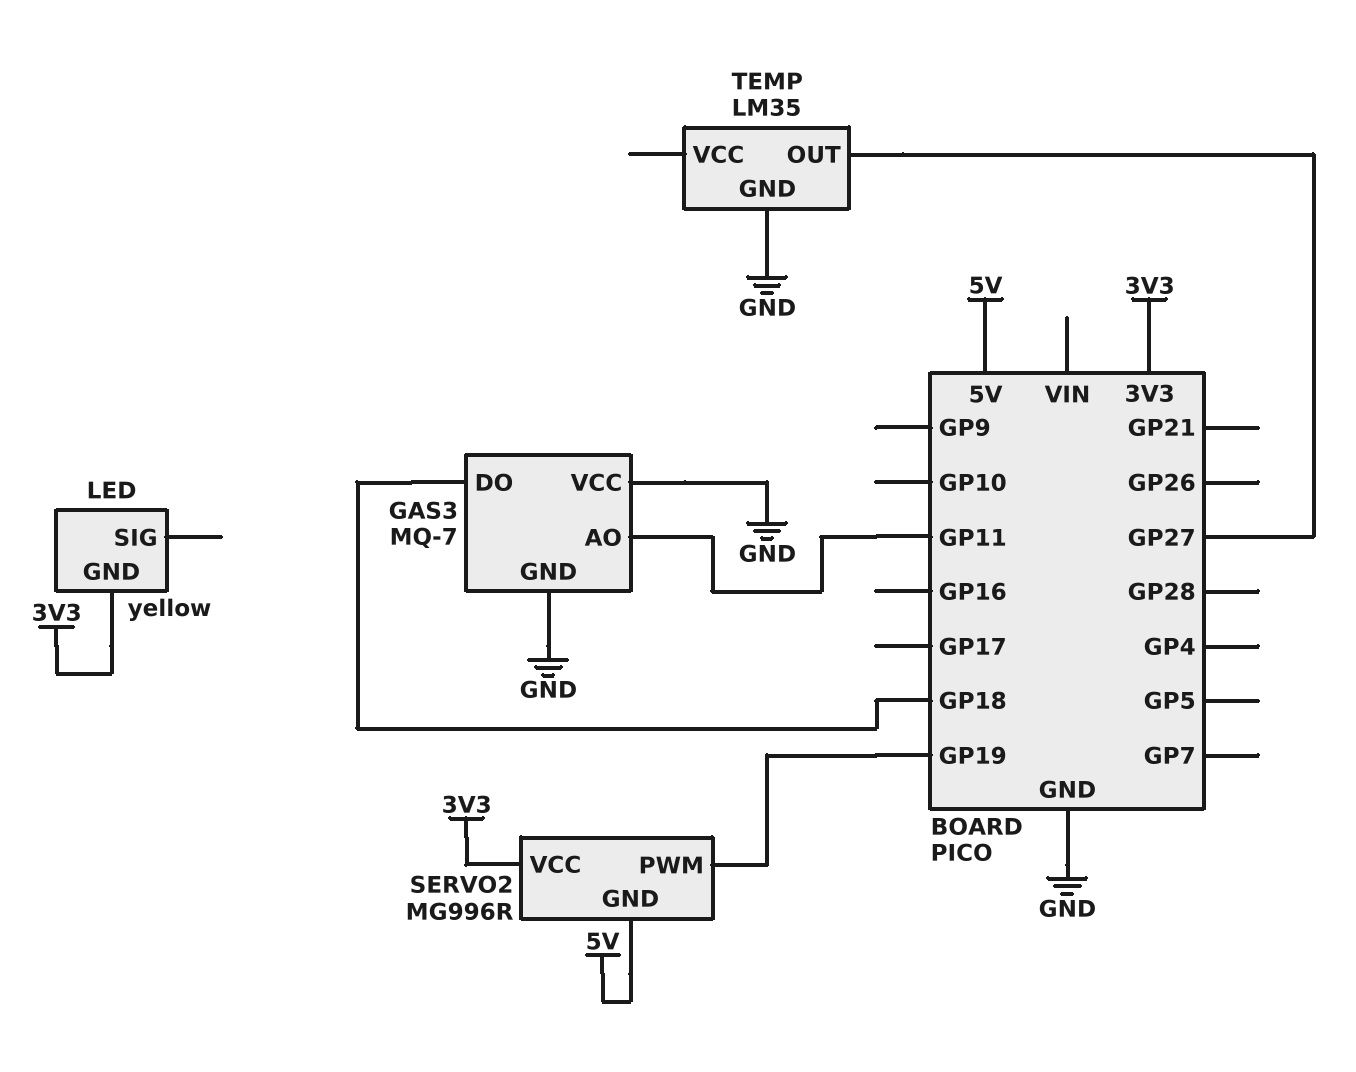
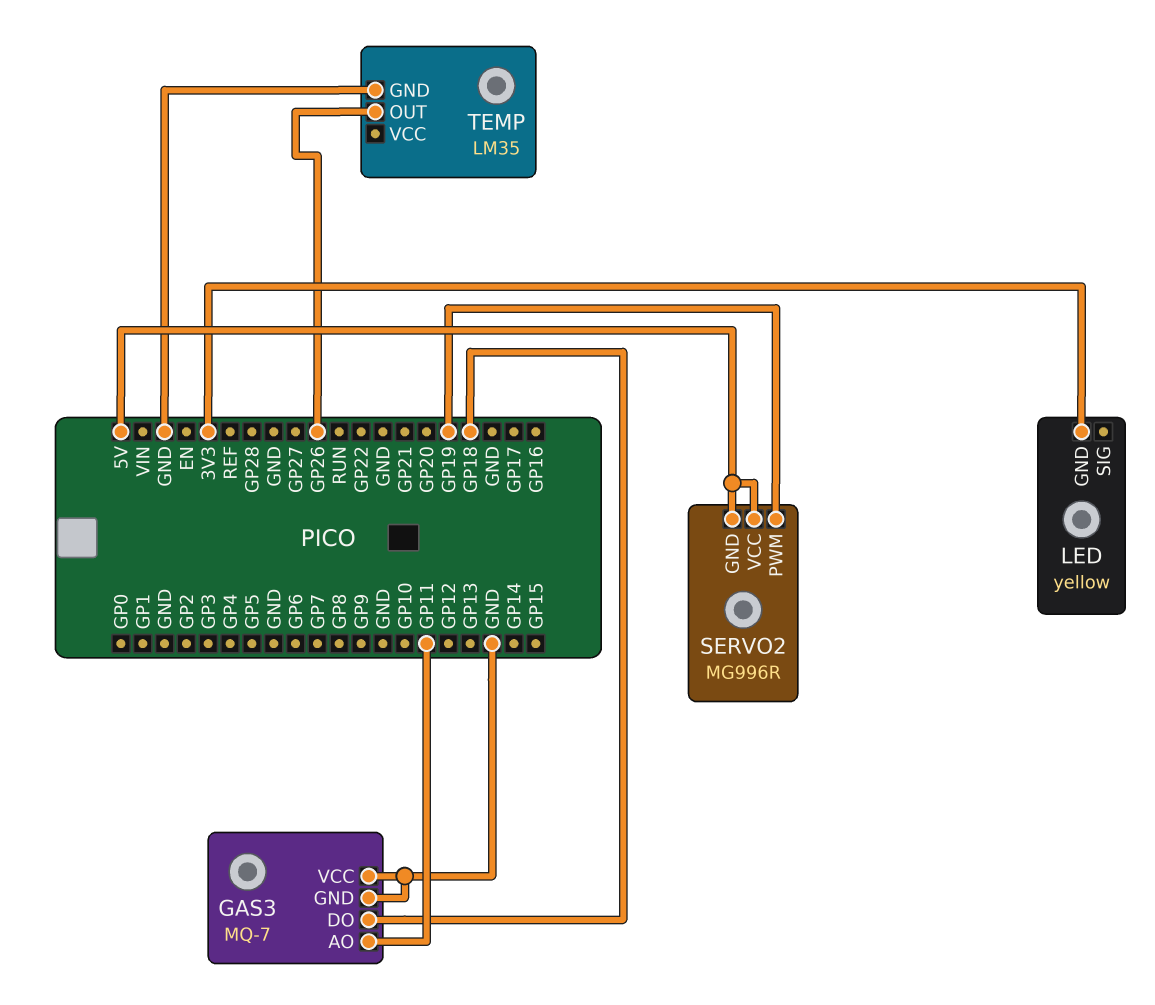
SERVO2 pin VCC: 3V3 -> 5V
TEMP pin OUT: GP27 -> GP26

